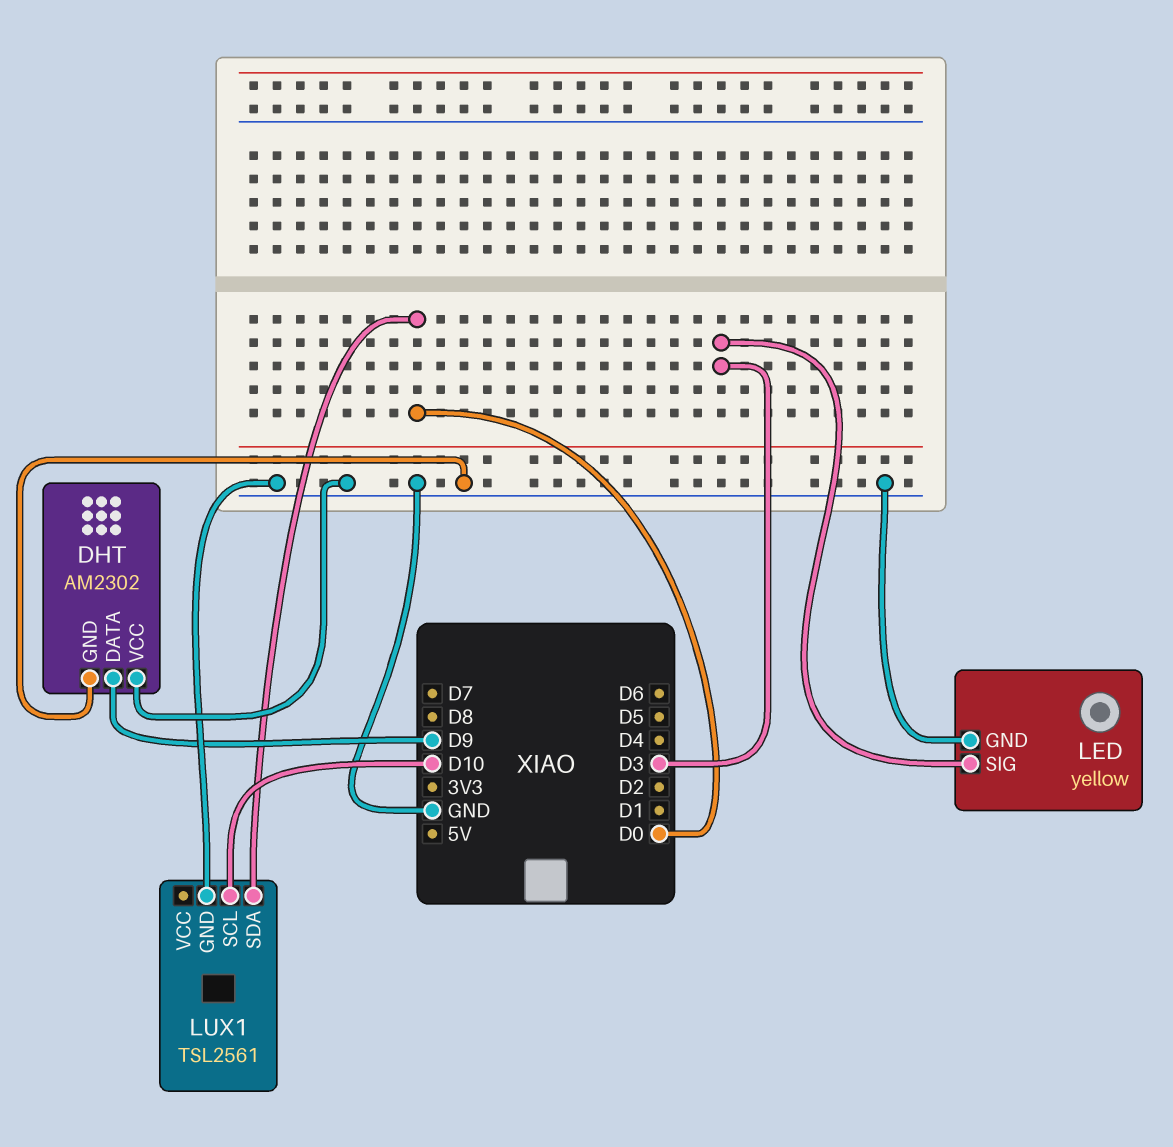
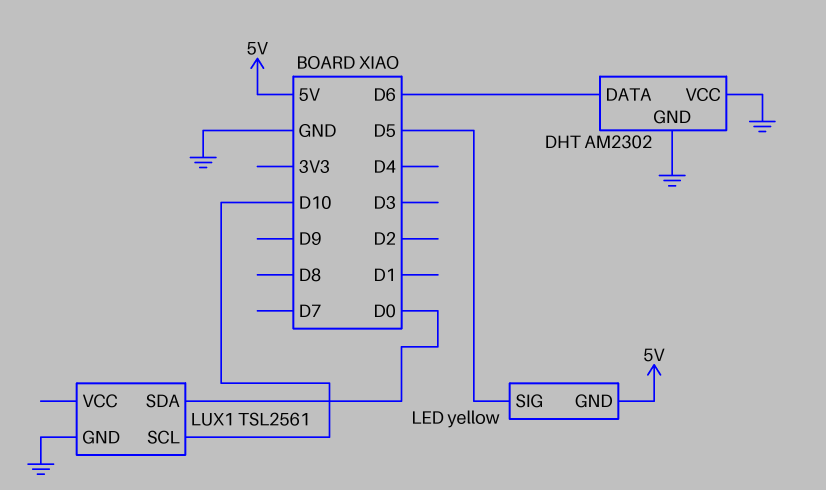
DHT pin DATA: D9 -> D6
LED pin GND: GND -> 5V
LED pin SIG: D3 -> D5

